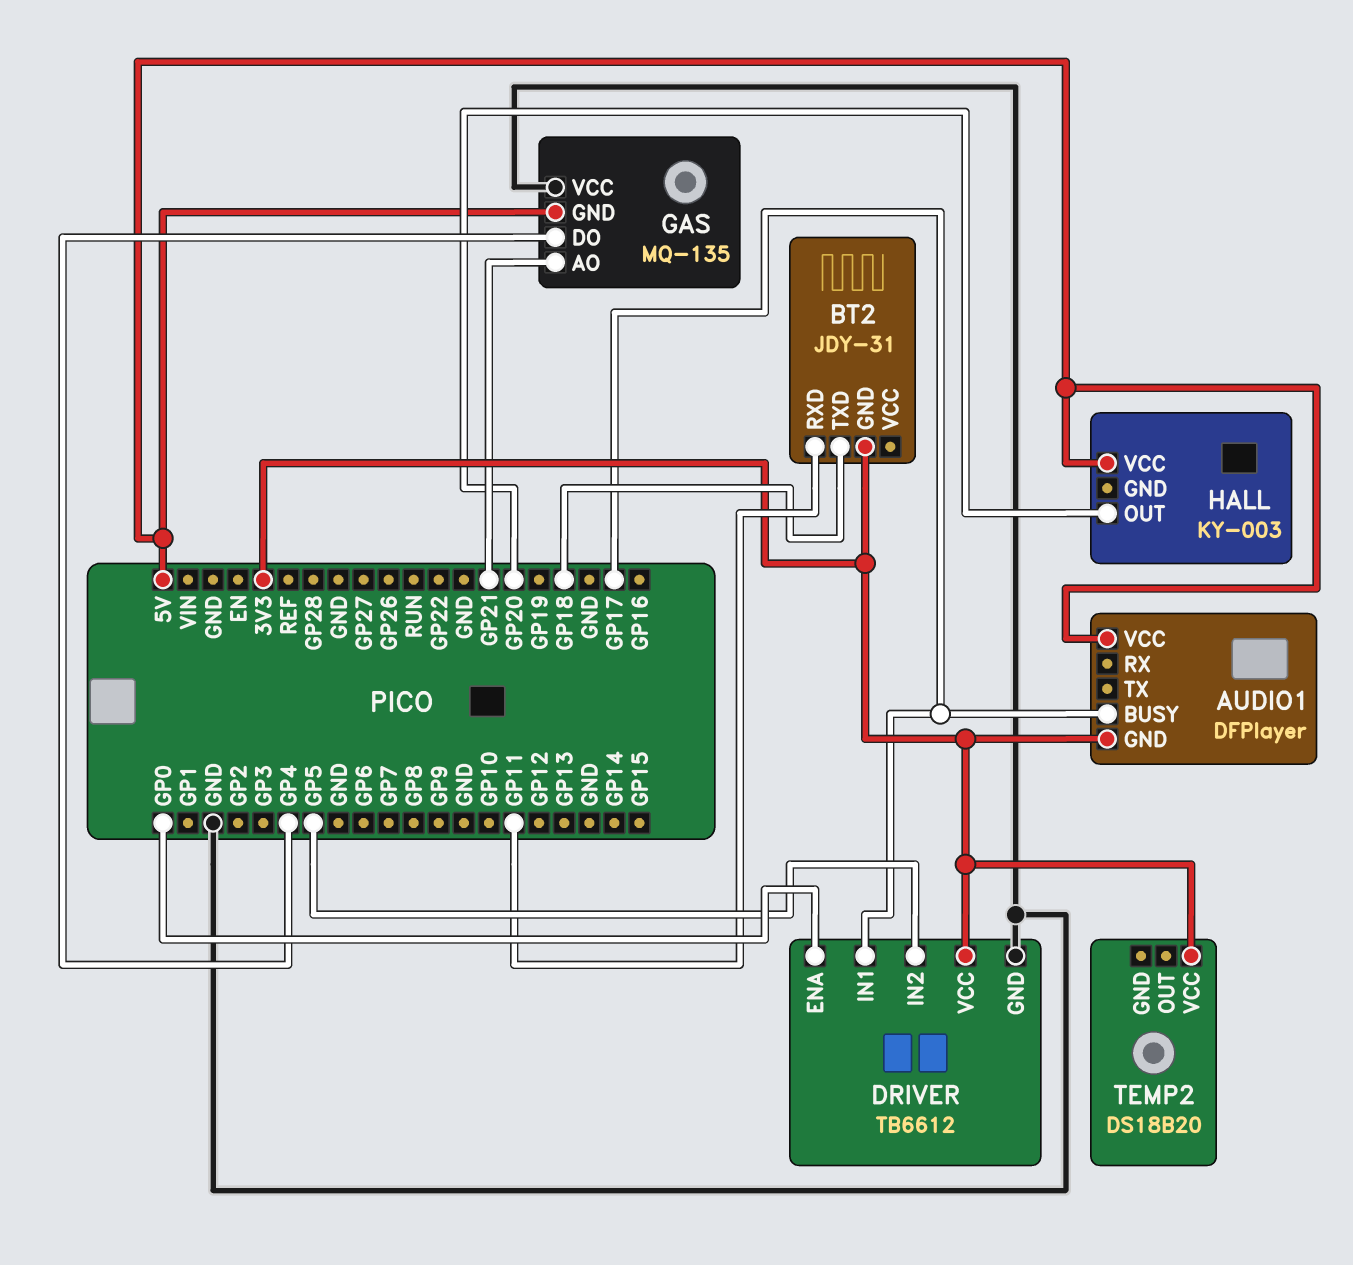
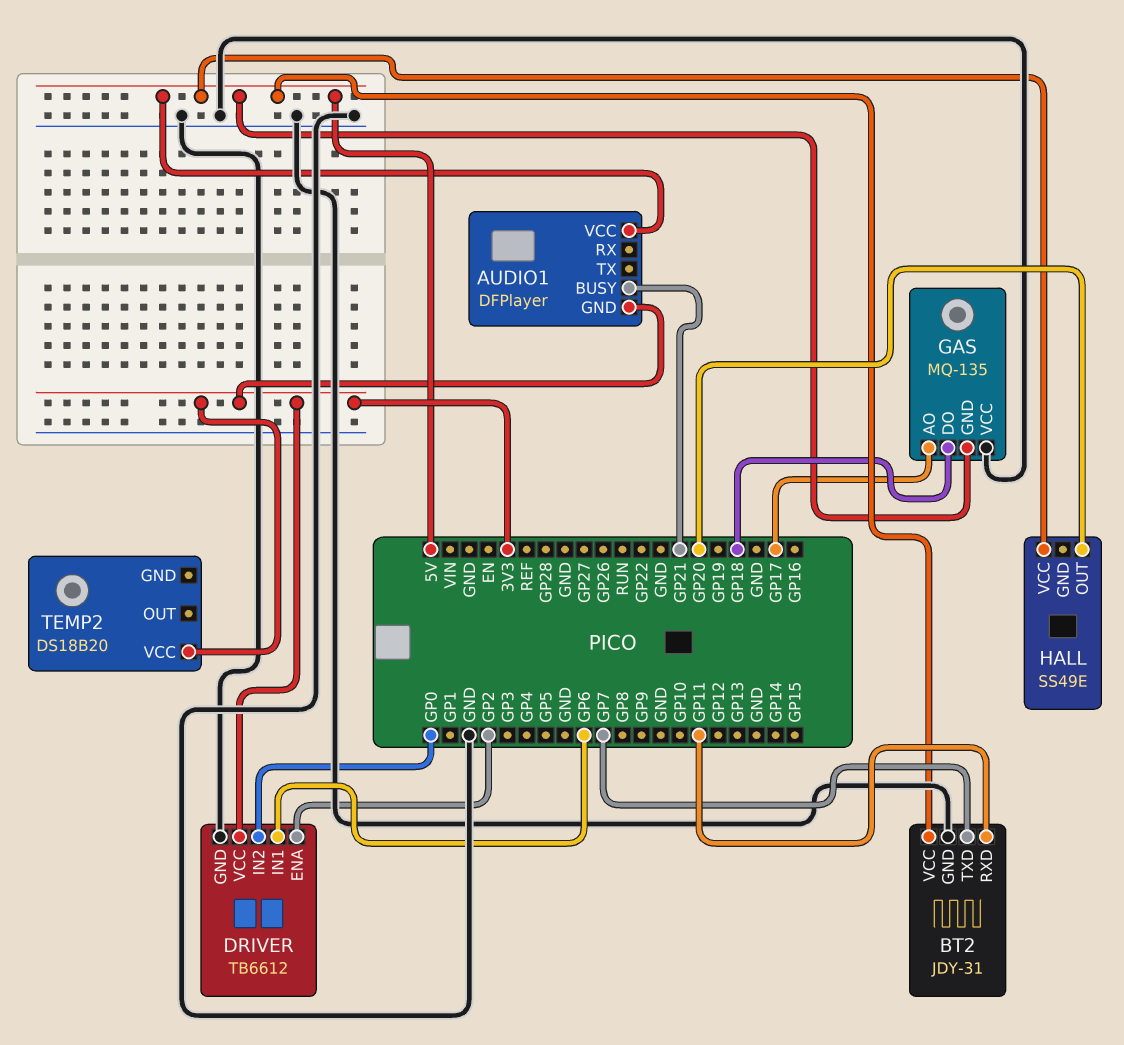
AUDIO1 pin BUSY: GP17 -> GP21
BT2 pin GND: 3V3 -> GND
BT2 pin TXD: GP18 -> GP7
BT2 pin VCC: none -> 5V
DRIVER pin ENA: GP0 -> GP2
DRIVER pin IN1: GP17 -> GP6
DRIVER pin IN2: GP5 -> GP0
GAS pin AO: GP21 -> GP17
GAS pin DO: GP4 -> GP18
HALL: KY-003 -> SS49E

